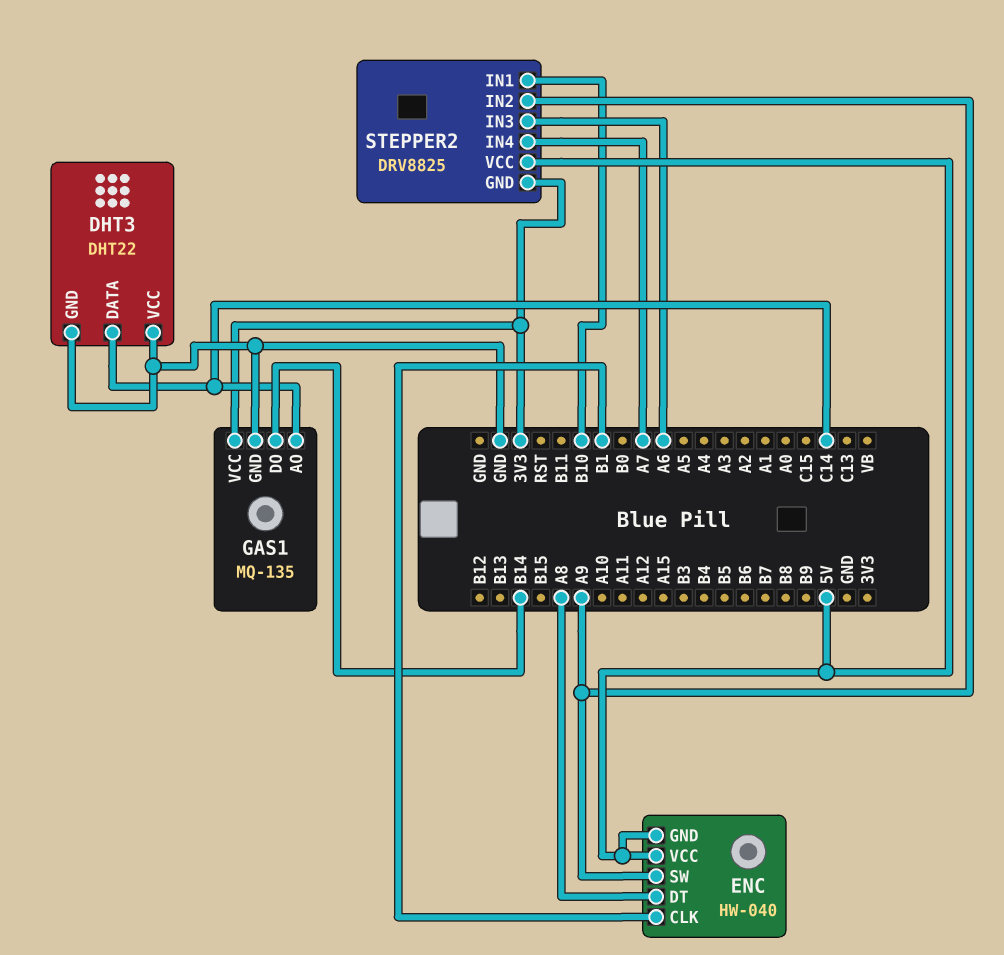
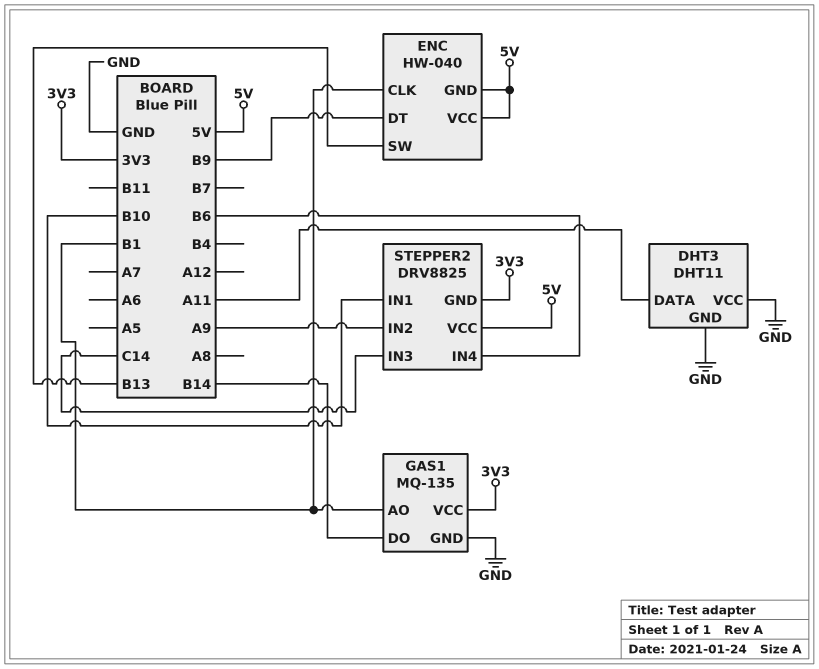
DHT3: DHT22 -> DHT11
DHT3 pin DATA: C14 -> A11
ENC pin DT: A8 -> B9
ENC pin SW: A9 -> B13
GAS1 pin AO: C14 -> B1
STEPPER2 pin IN3: A6 -> C14
STEPPER2 pin IN4: A7 -> B6

